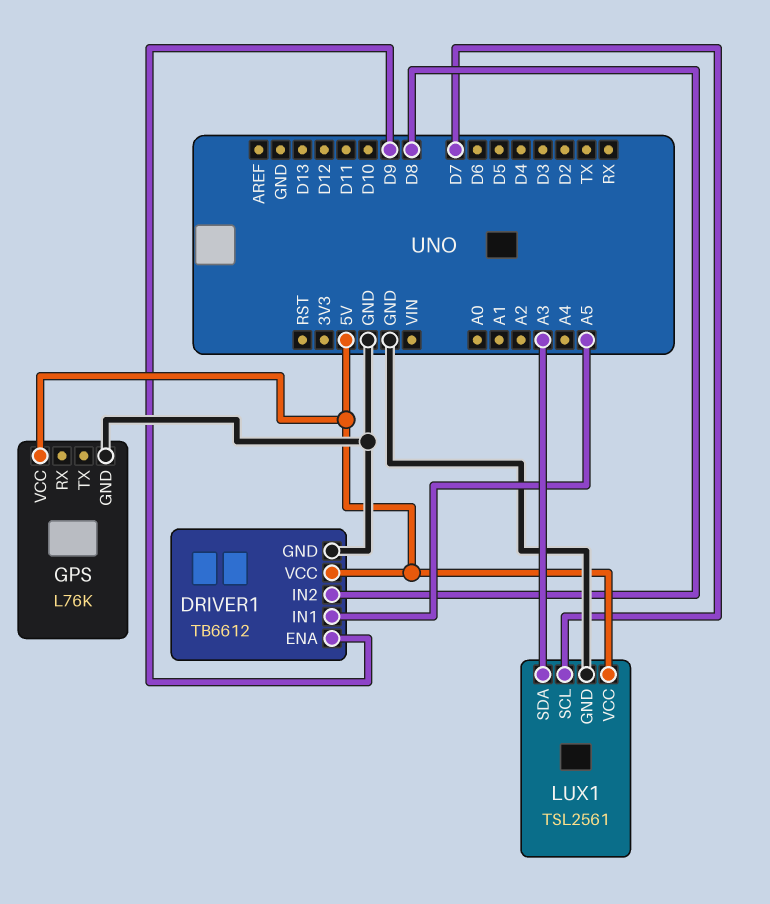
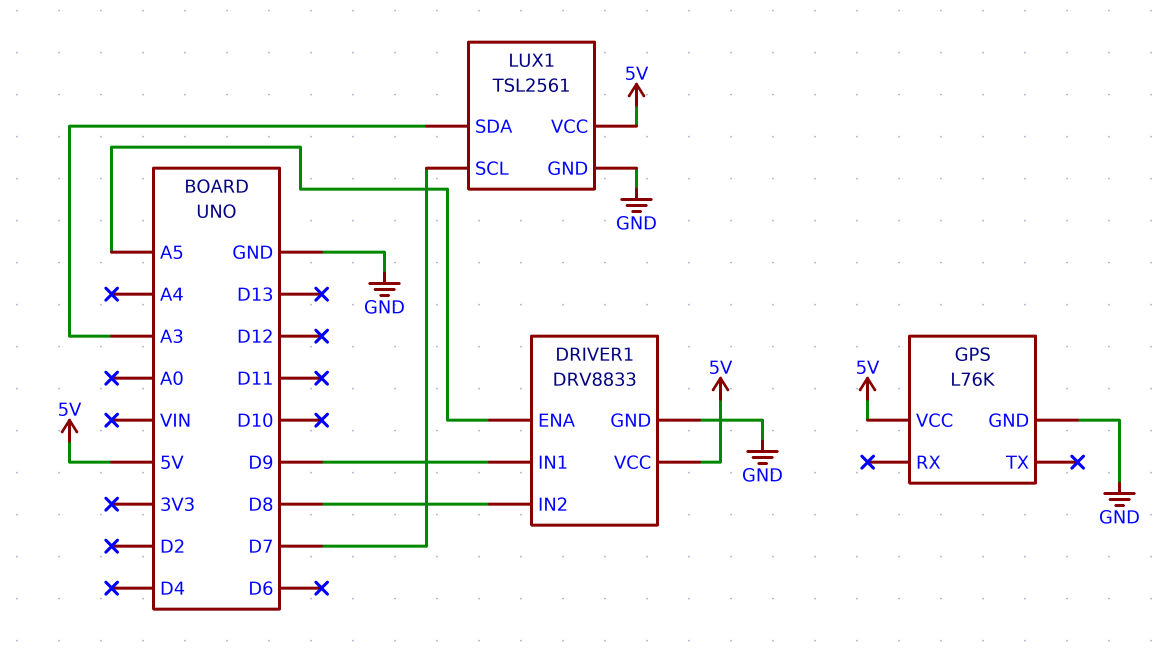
DRIVER1: TB6612 -> DRV8833
DRIVER1 pin ENA: D9 -> A5
DRIVER1 pin IN1: A5 -> D9

